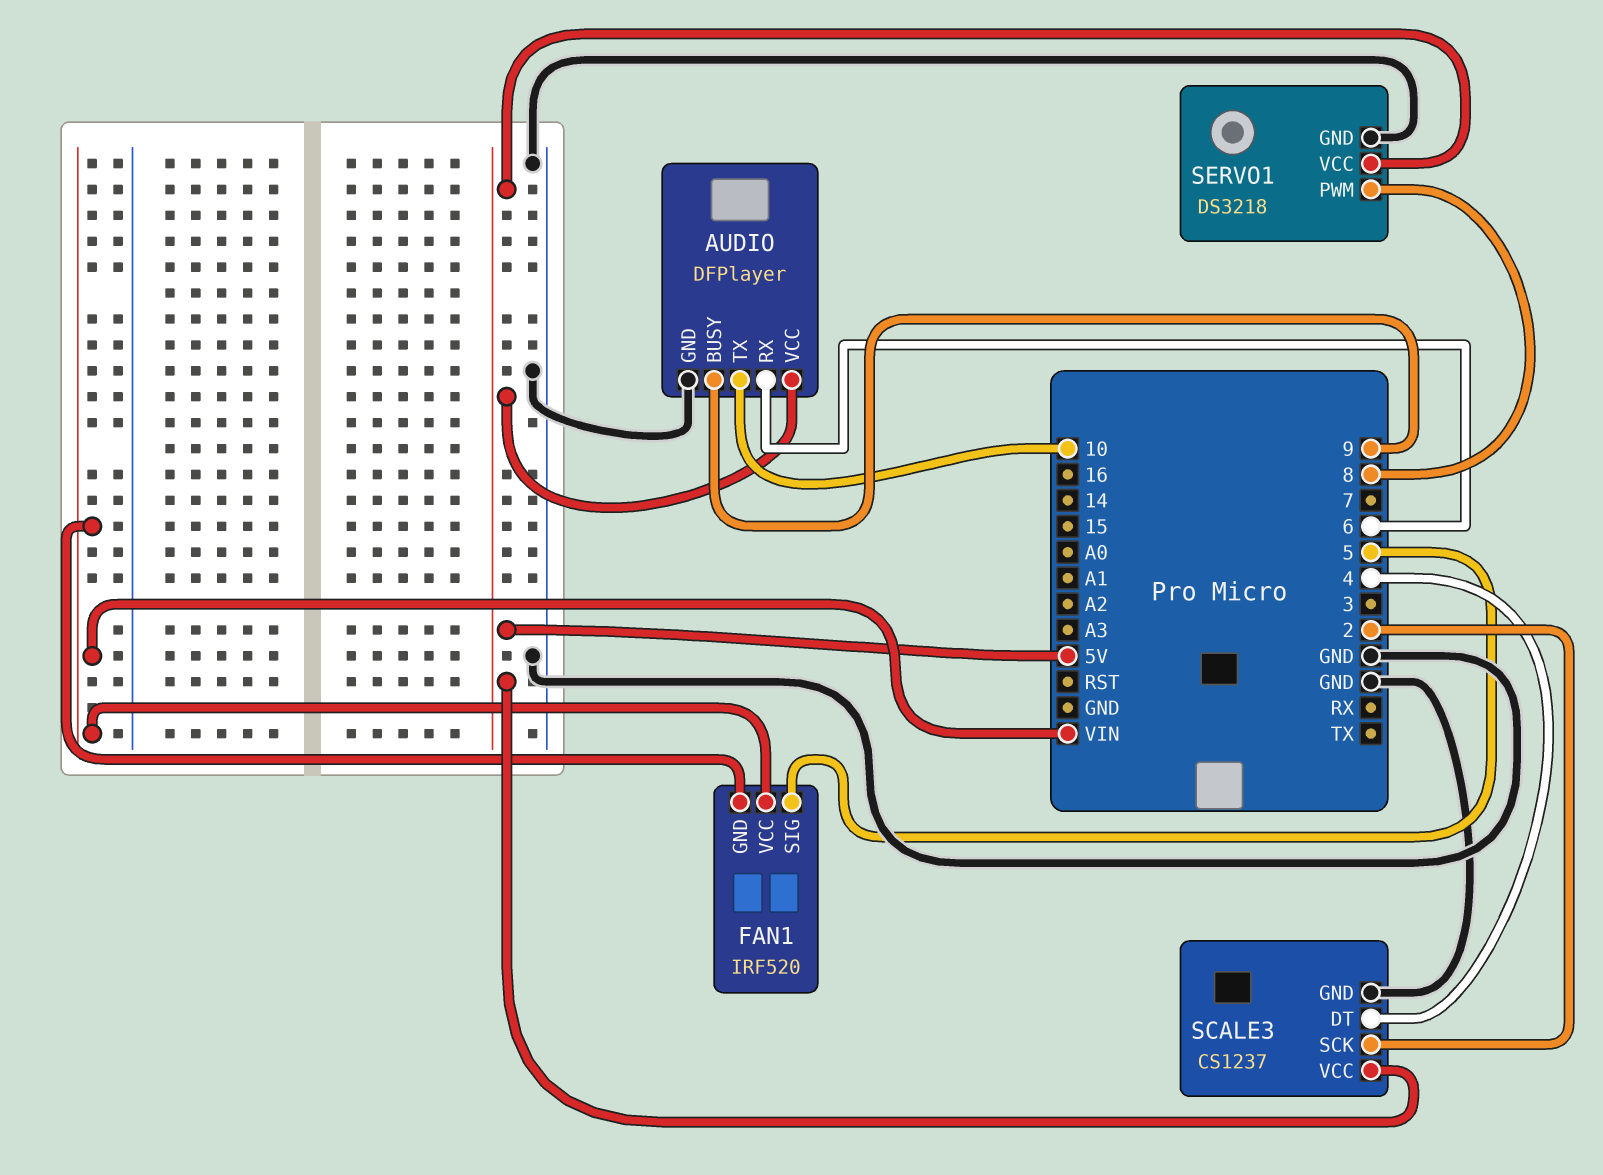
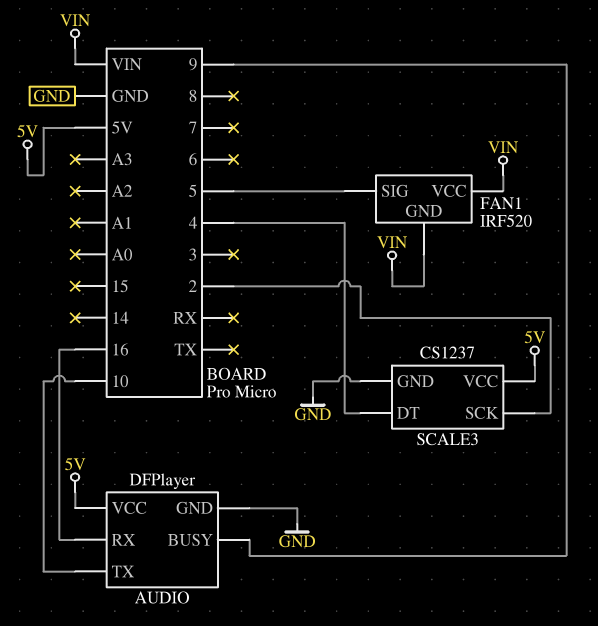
AUDIO pin RX: 6 -> 16
SERVO1: DS3218 -> none
SERVO1 pin GND: GND -> none
SERVO1 pin PWM: 8 -> none
SERVO1 pin VCC: 5V -> none

